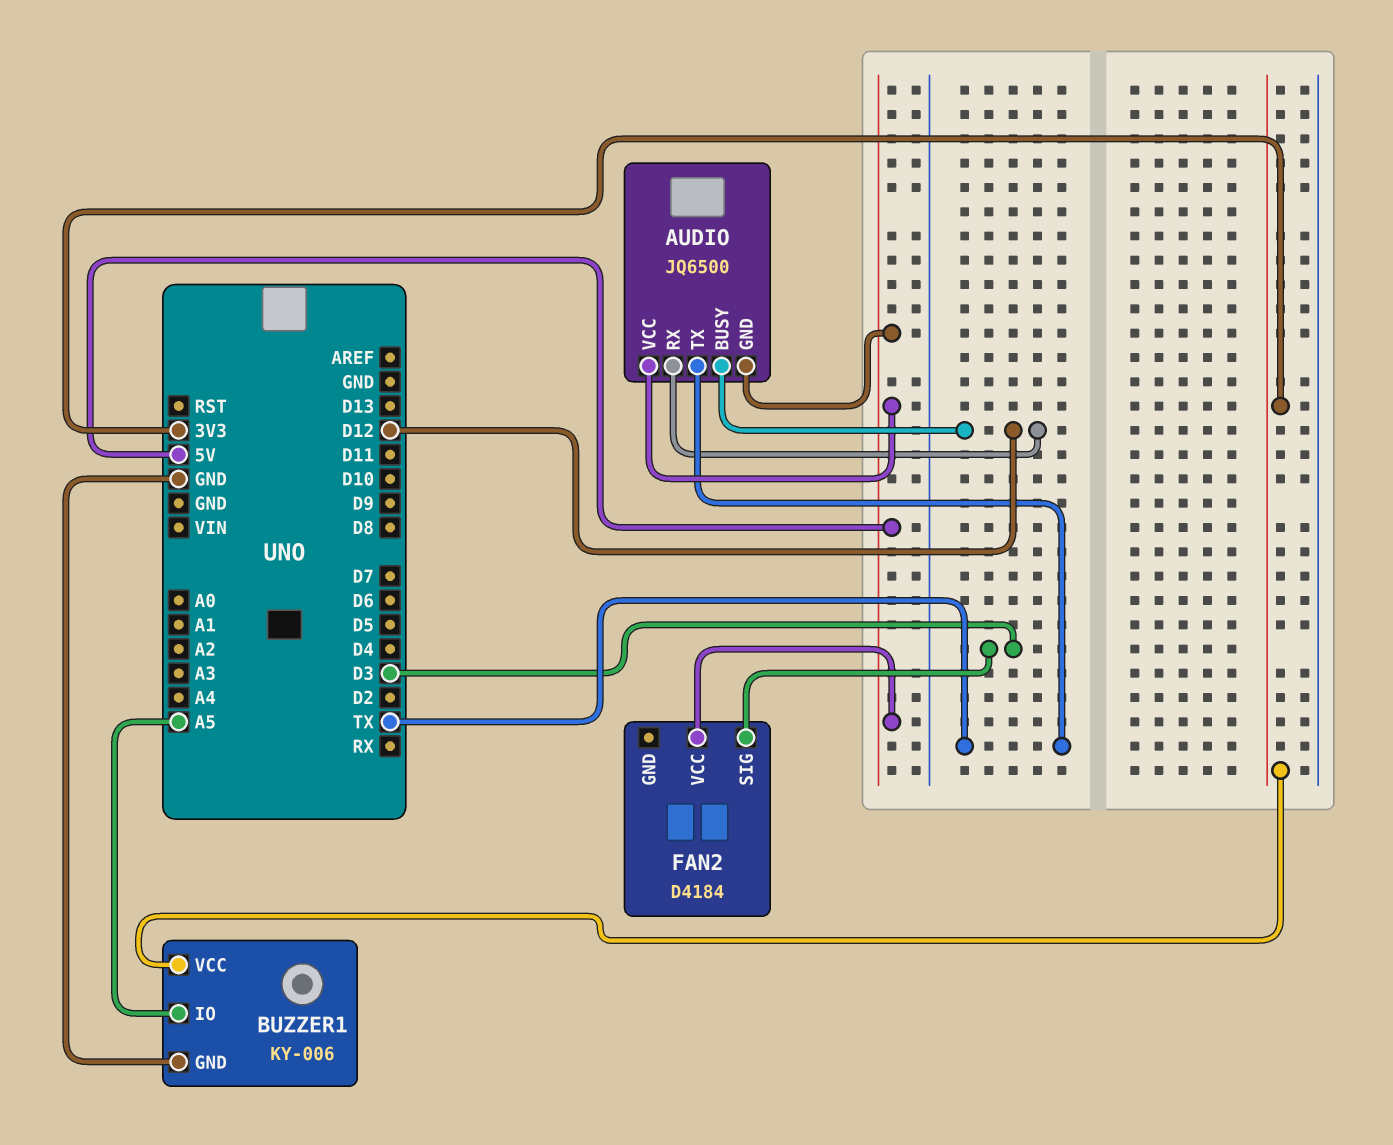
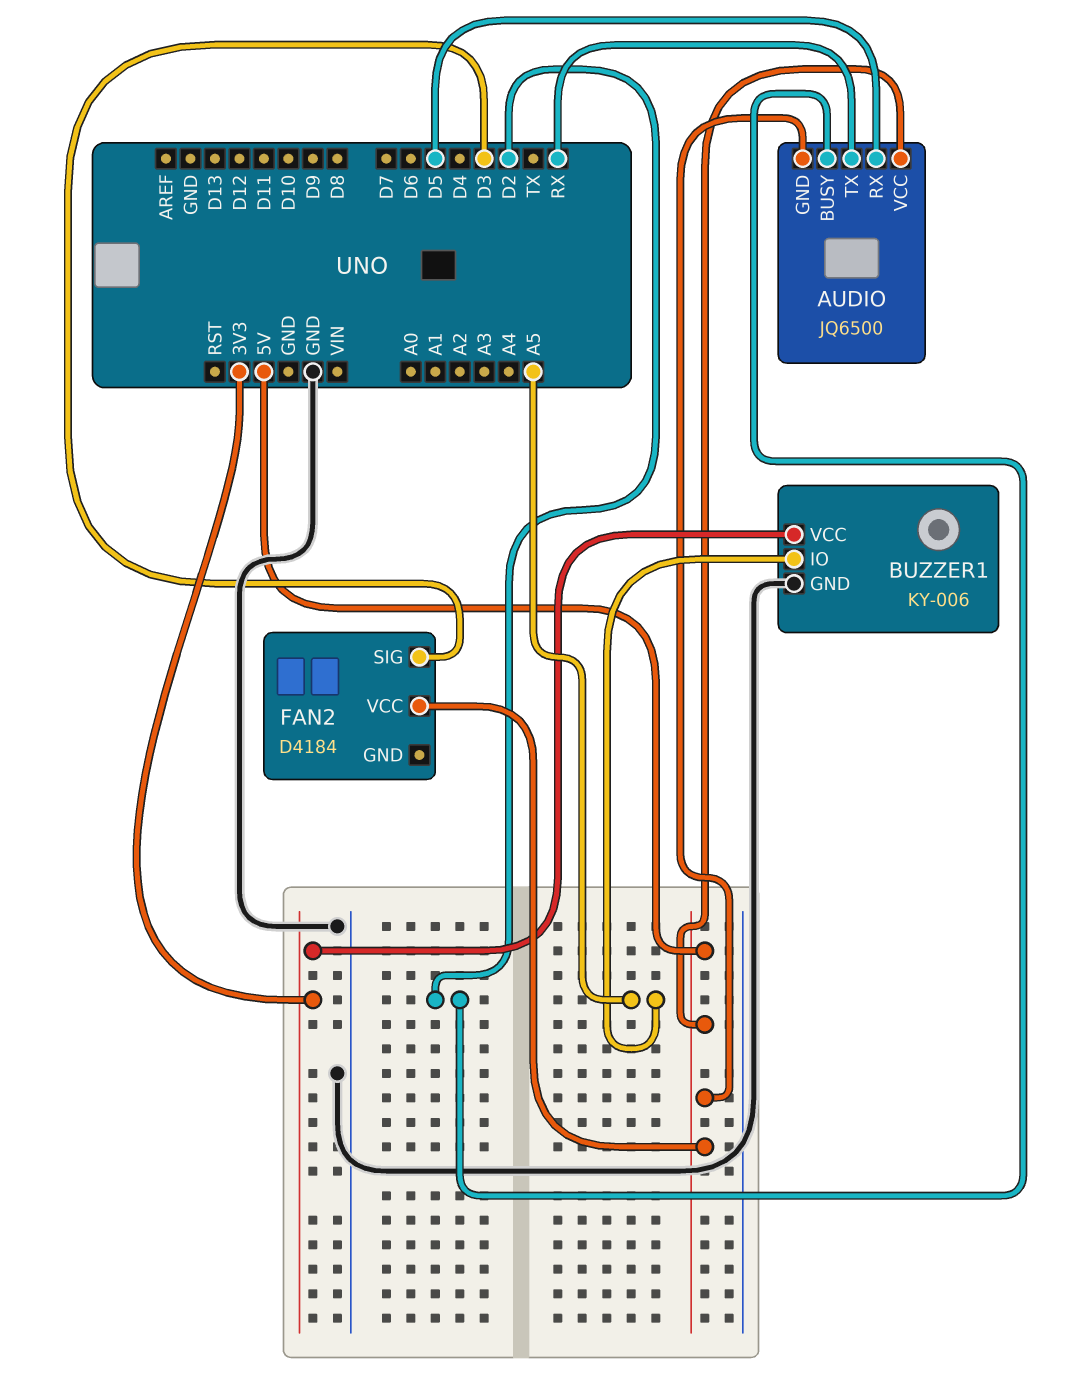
AUDIO pin BUSY: D12 -> D2
AUDIO pin RX: D12 -> D5
AUDIO pin TX: TX -> RX

